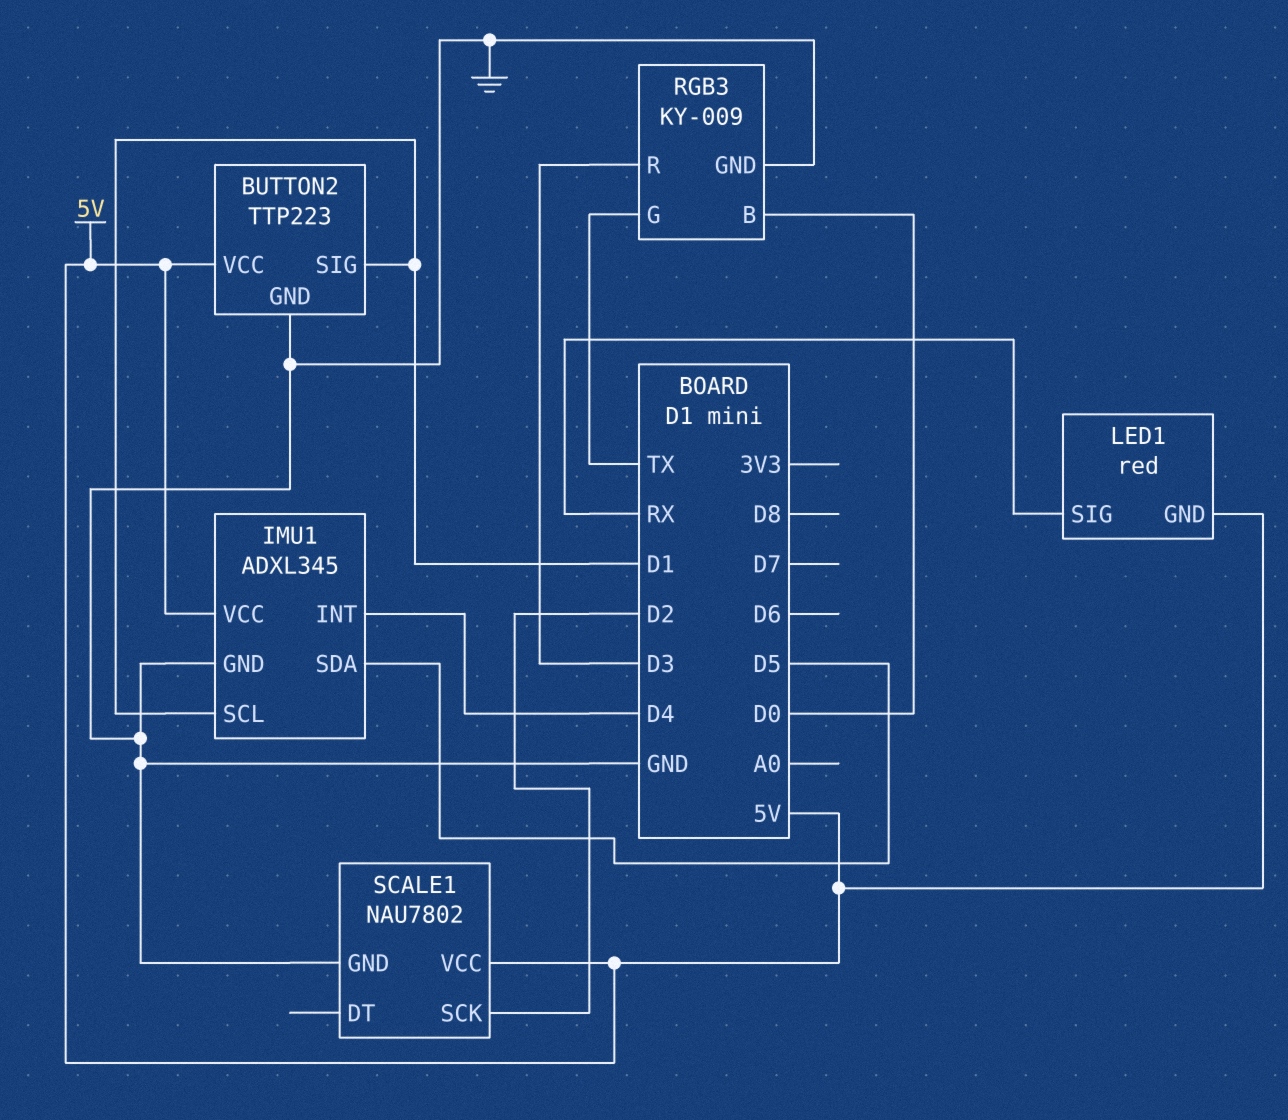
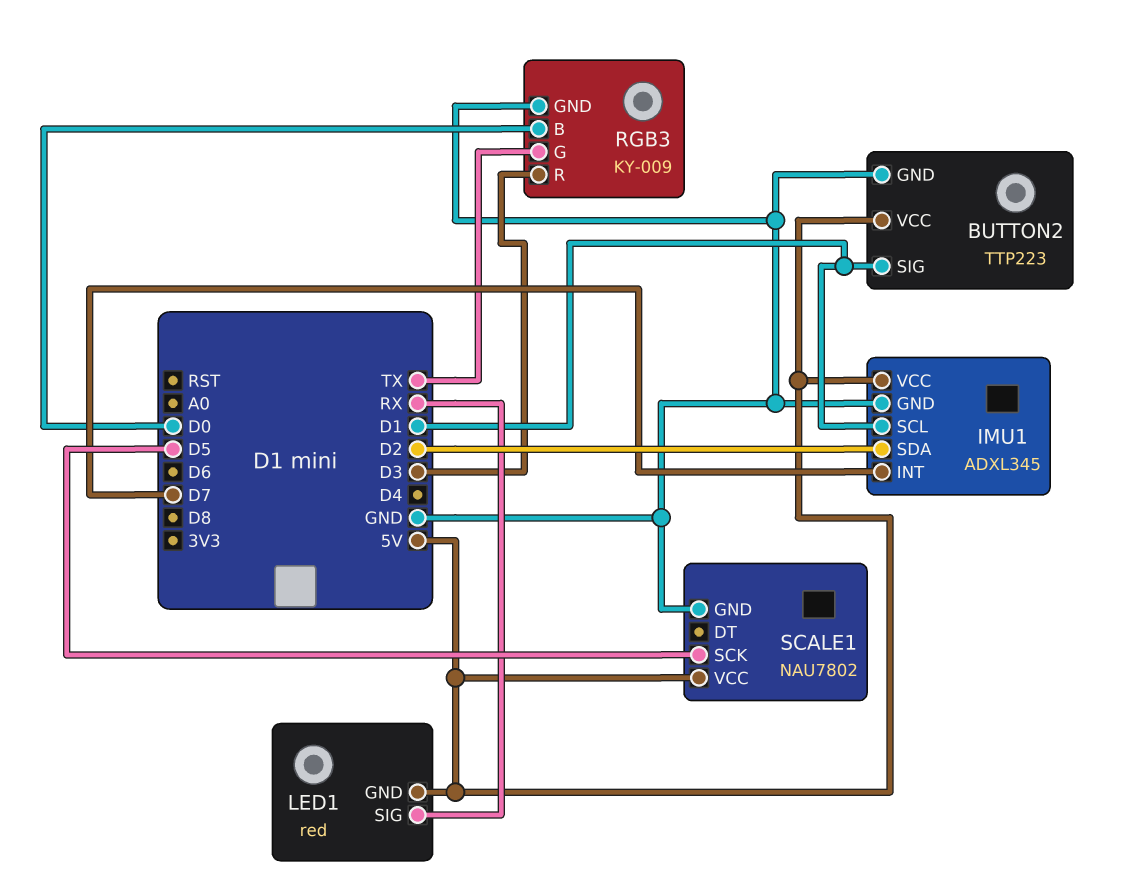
IMU1 pin INT: D4 -> D7
IMU1 pin SDA: D5 -> D2
SCALE1 pin SCK: D2 -> D5

